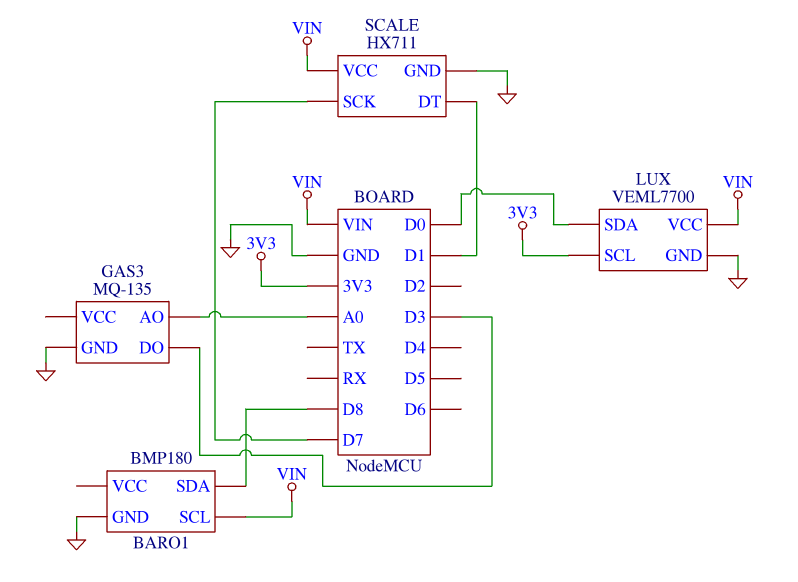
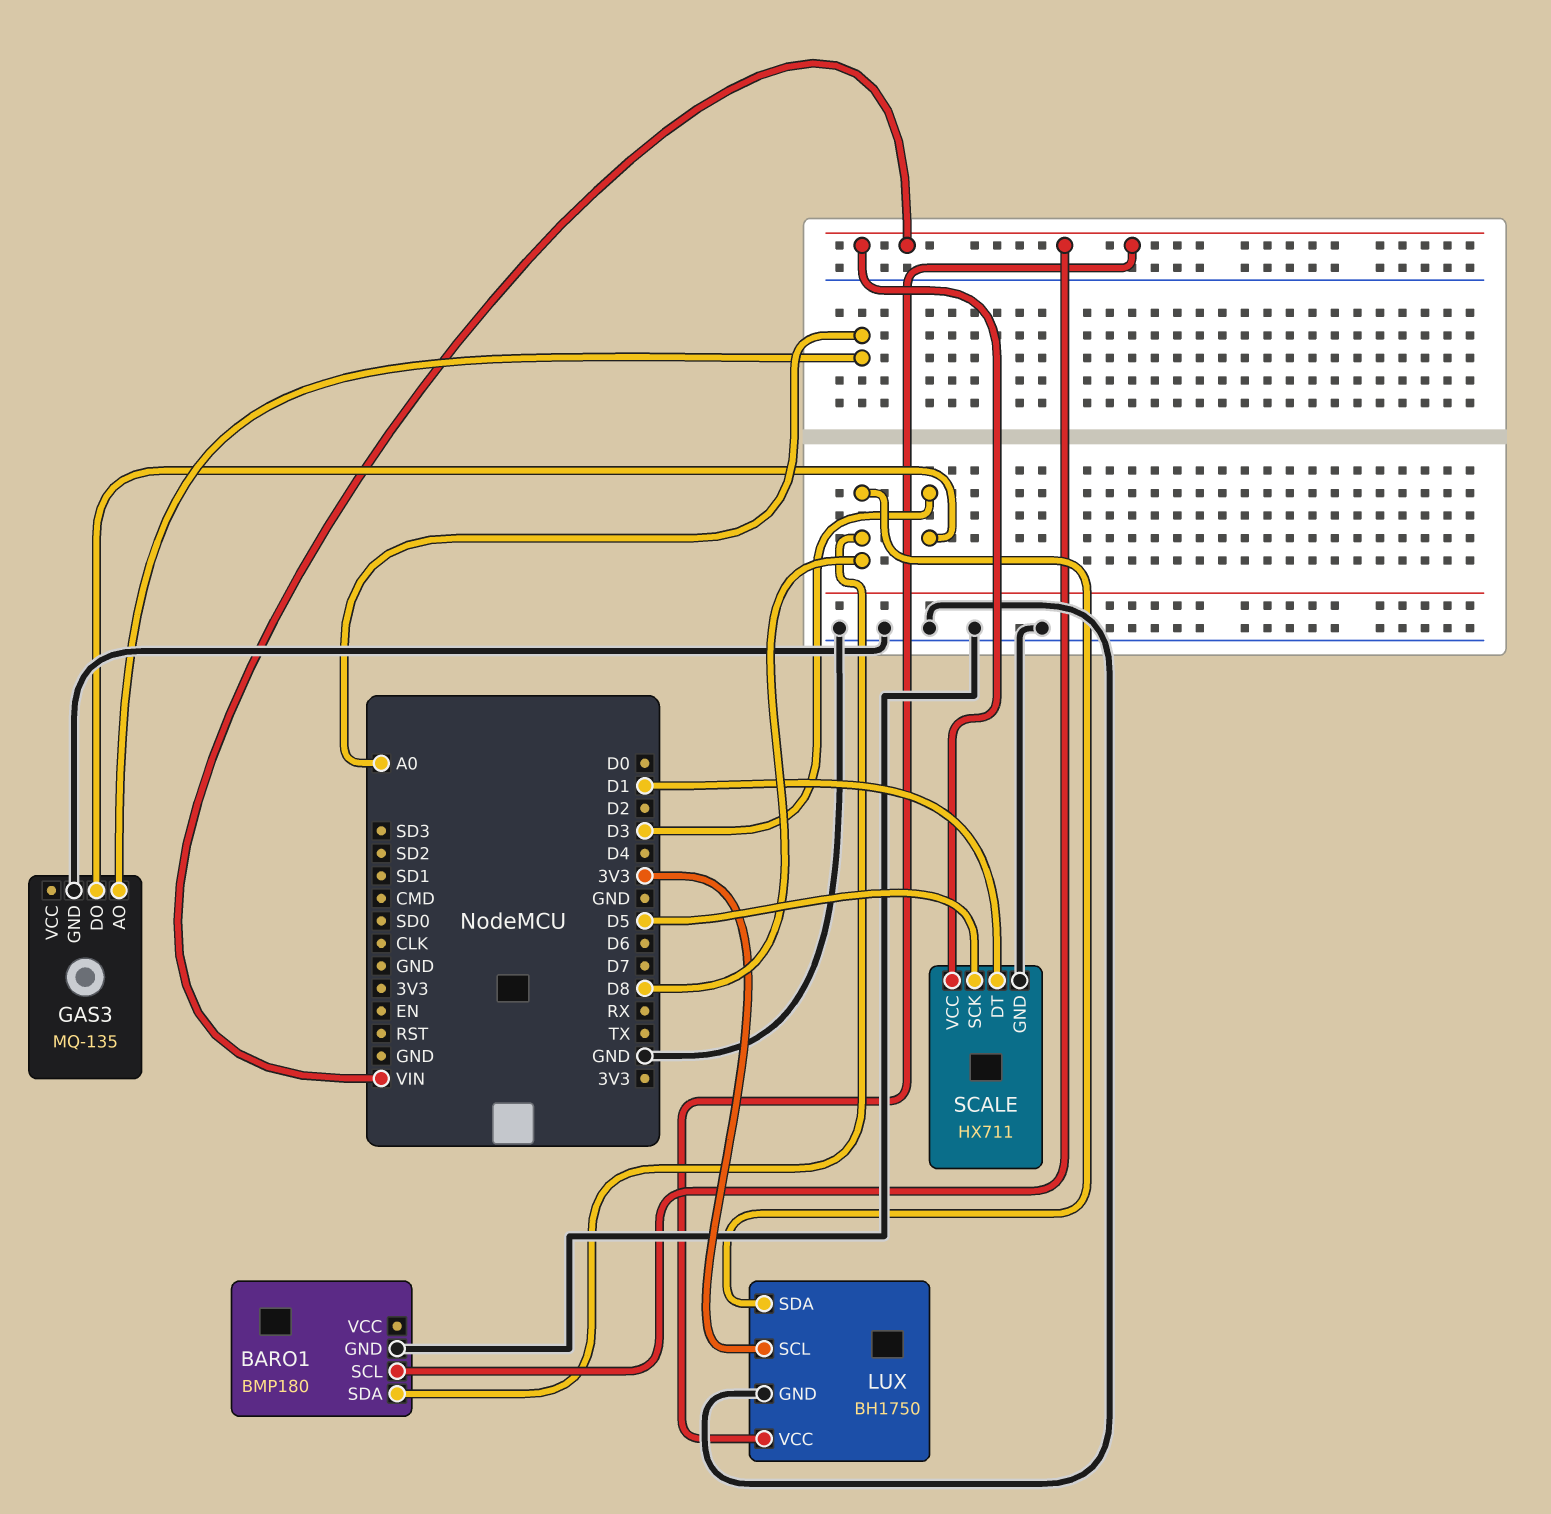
LUX: VEML7700 -> BH1750
LUX pin SDA: D0 -> D8
SCALE pin SCK: D7 -> D5

